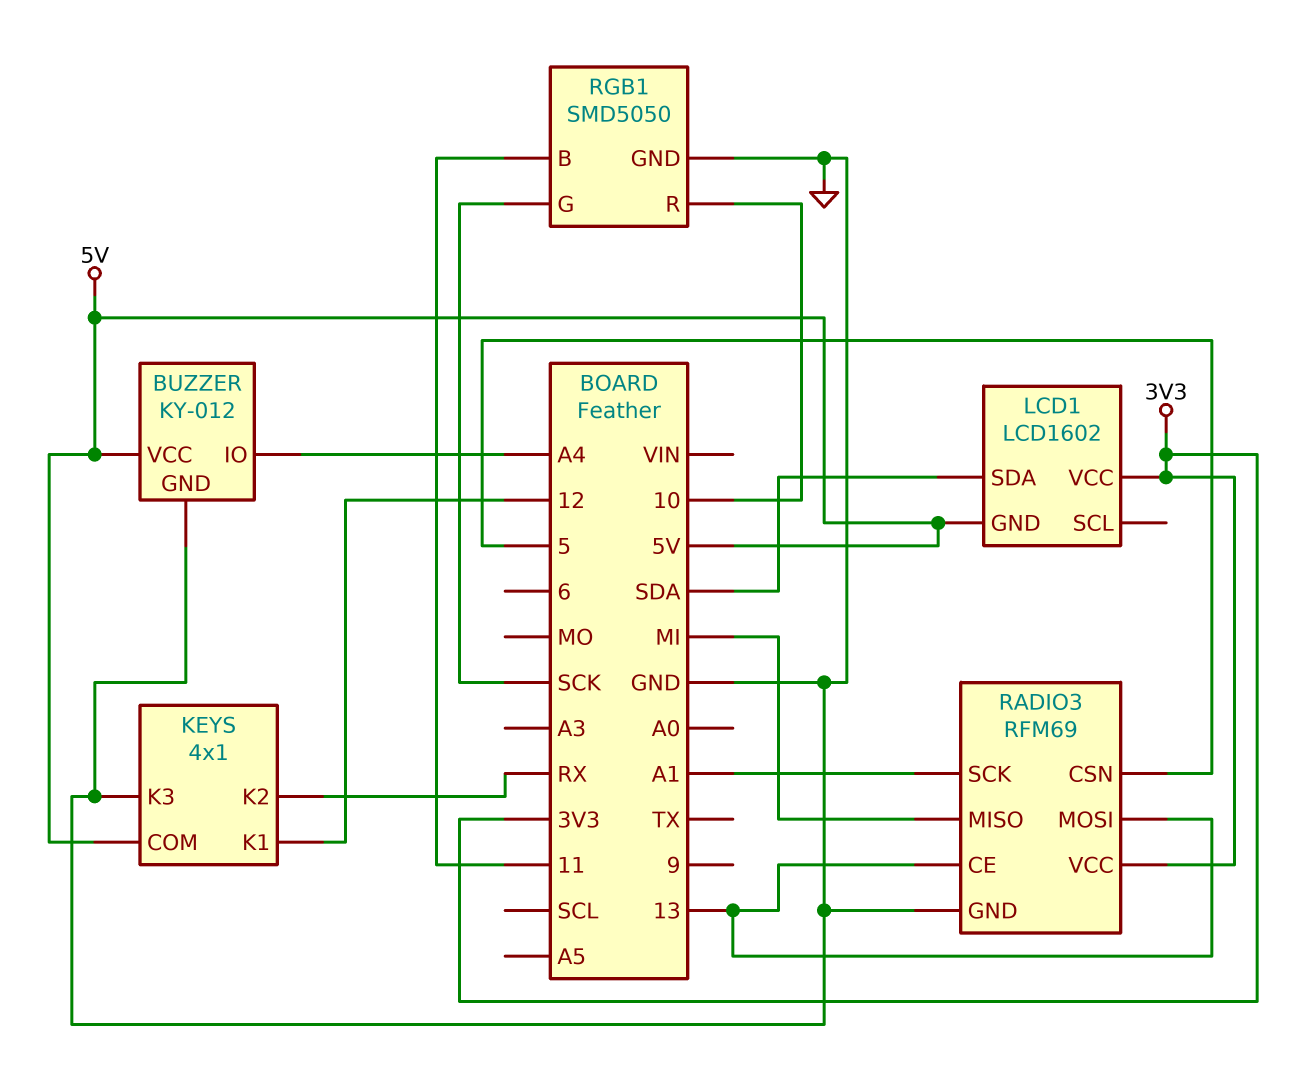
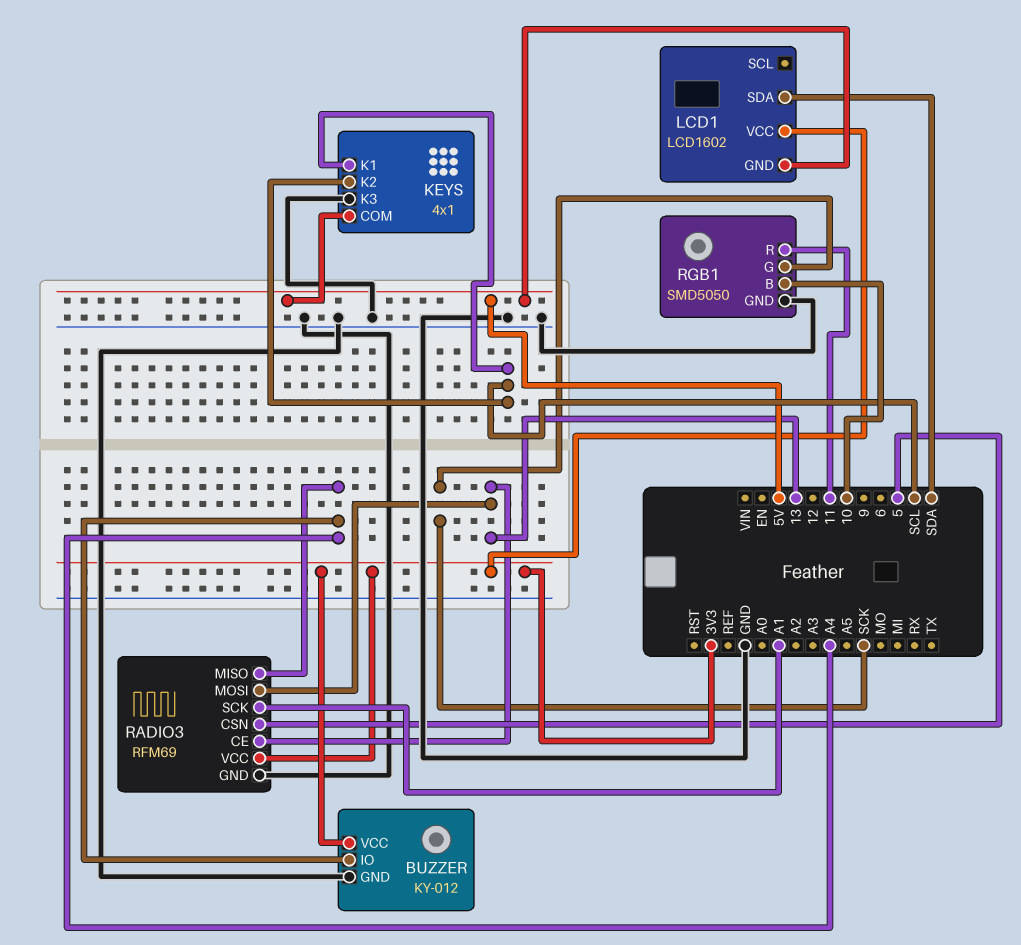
BUZZER pin VCC: 5V -> 3V3
KEYS pin K1: 12 -> SCL
KEYS pin K2: RX -> SCL
RADIO3 pin MISO: MI -> A4
RGB1 pin B: 11 -> 10
RGB1 pin R: 10 -> 11

